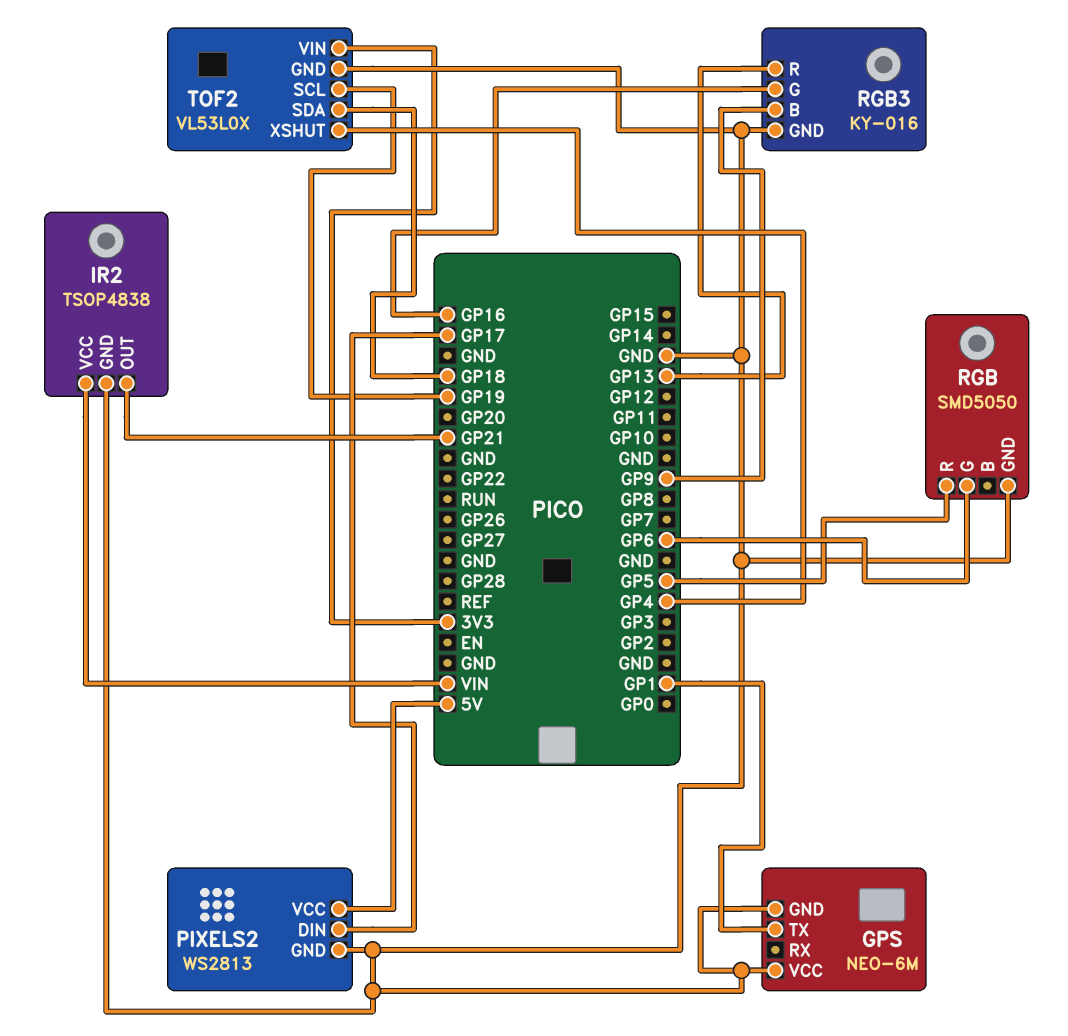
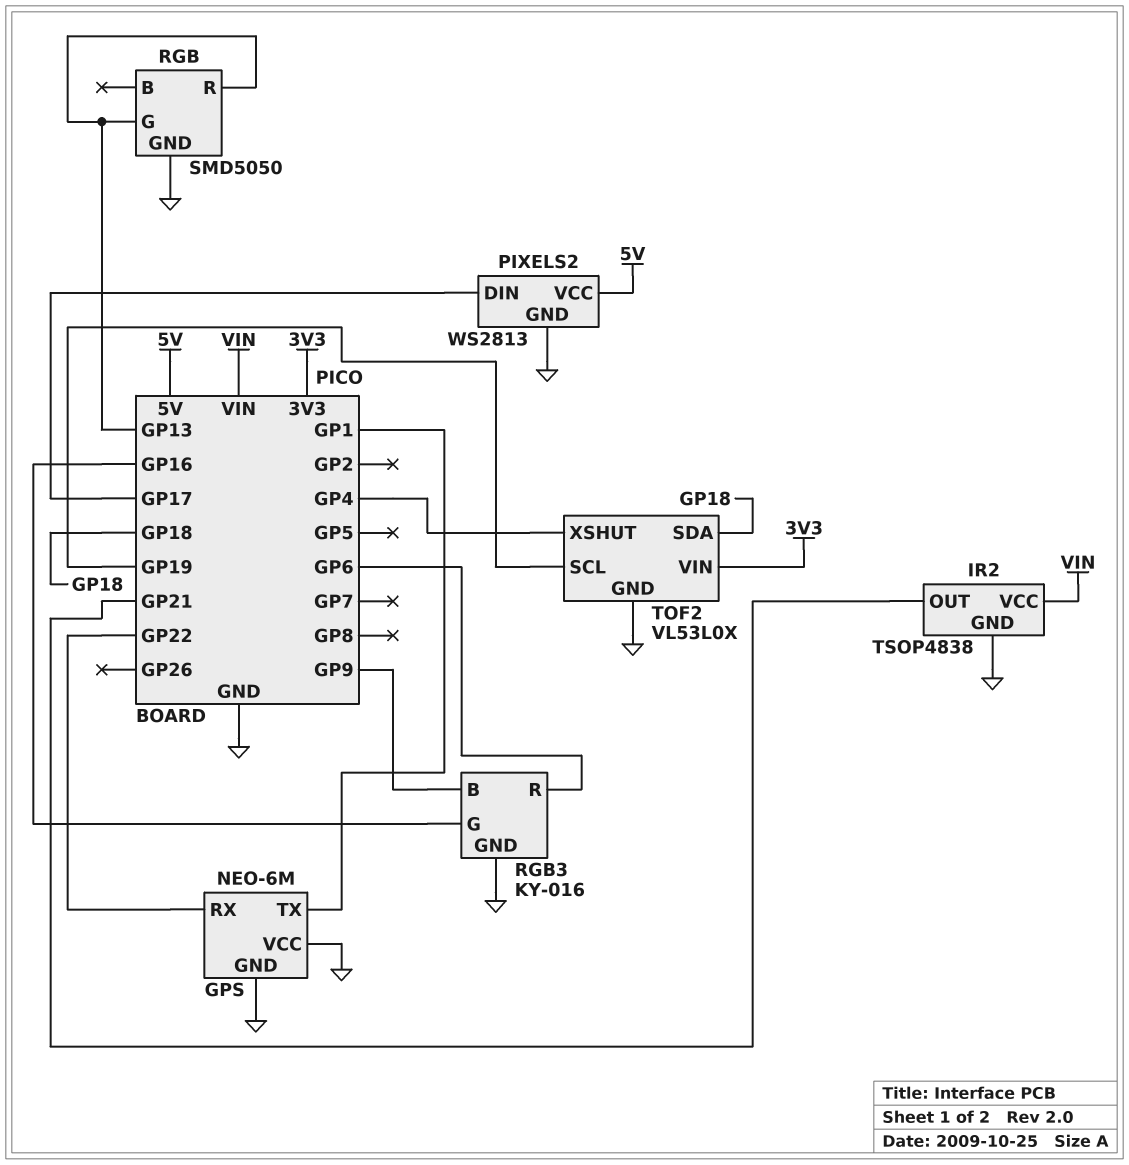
GPS pin RX: none -> GP22
RGB pin G: GP6 -> GP13
RGB pin R: GP5 -> GP13
RGB3 pin R: GP13 -> GP6

